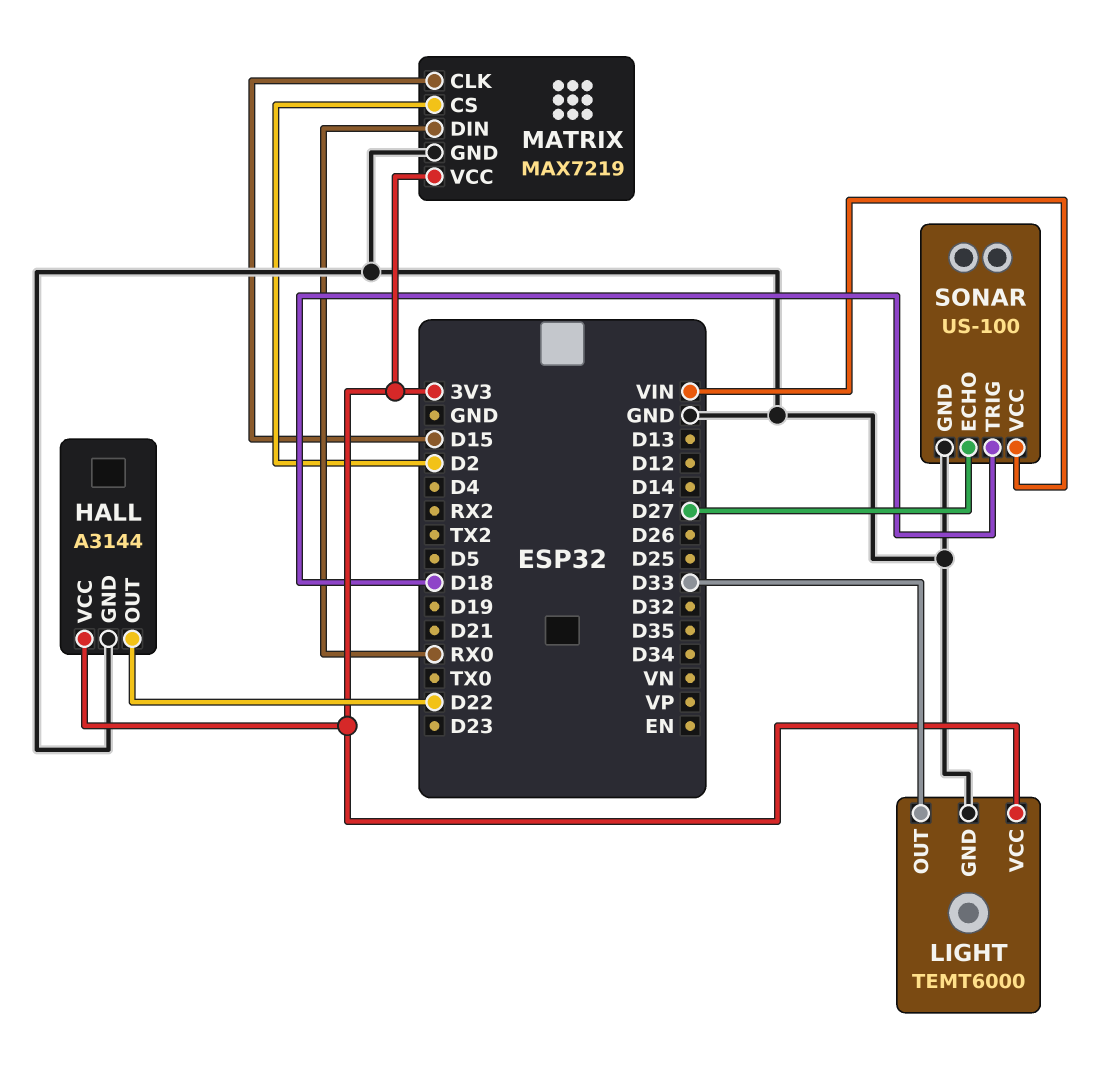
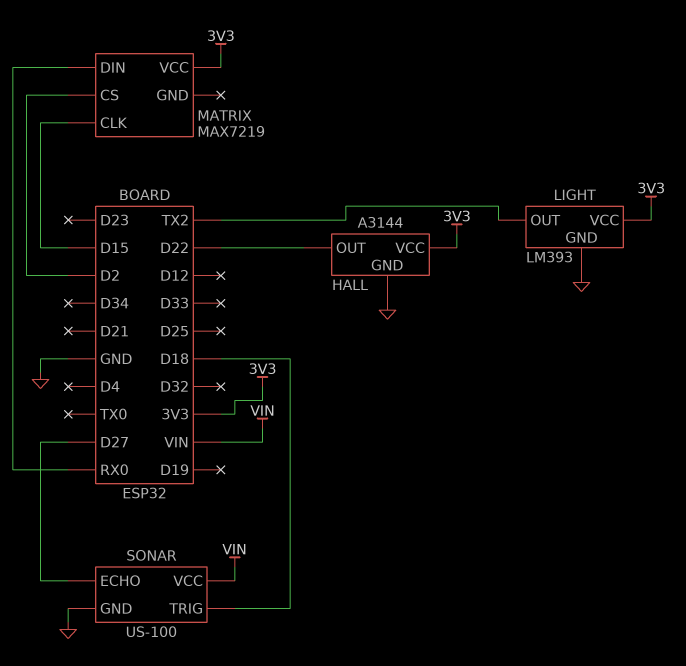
LIGHT: TEMT6000 -> LM393
LIGHT pin OUT: D33 -> TX2
MATRIX pin GND: GND -> none

